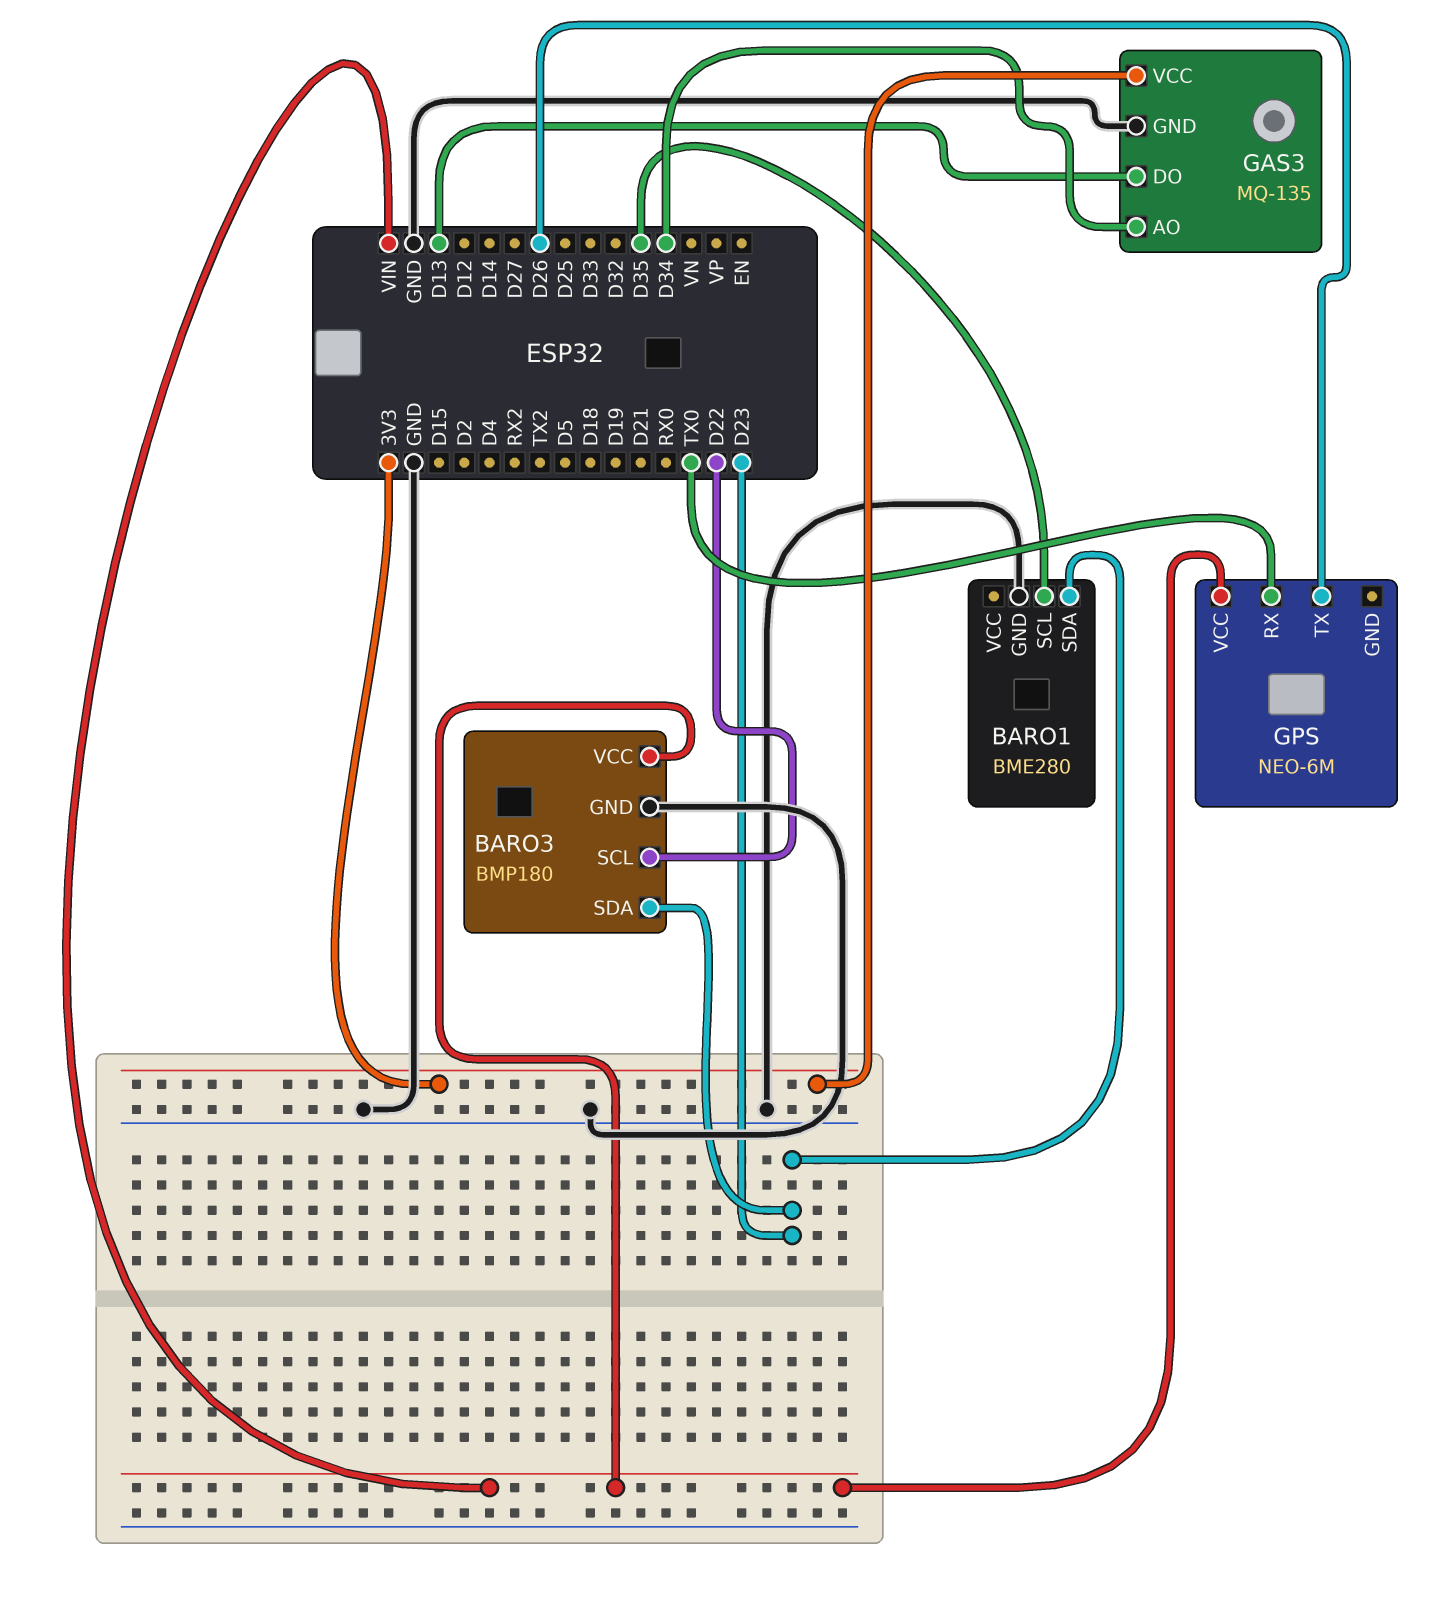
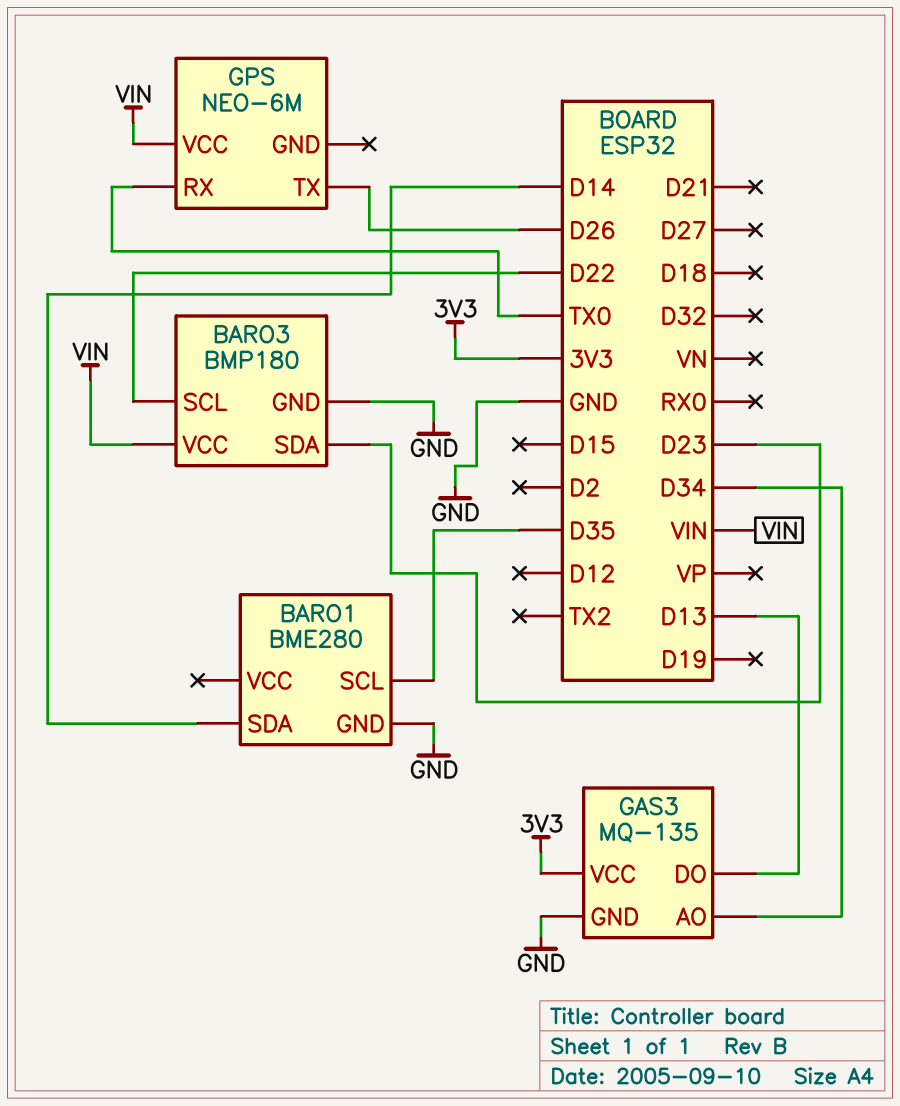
BARO1 pin SDA: D23 -> D14

